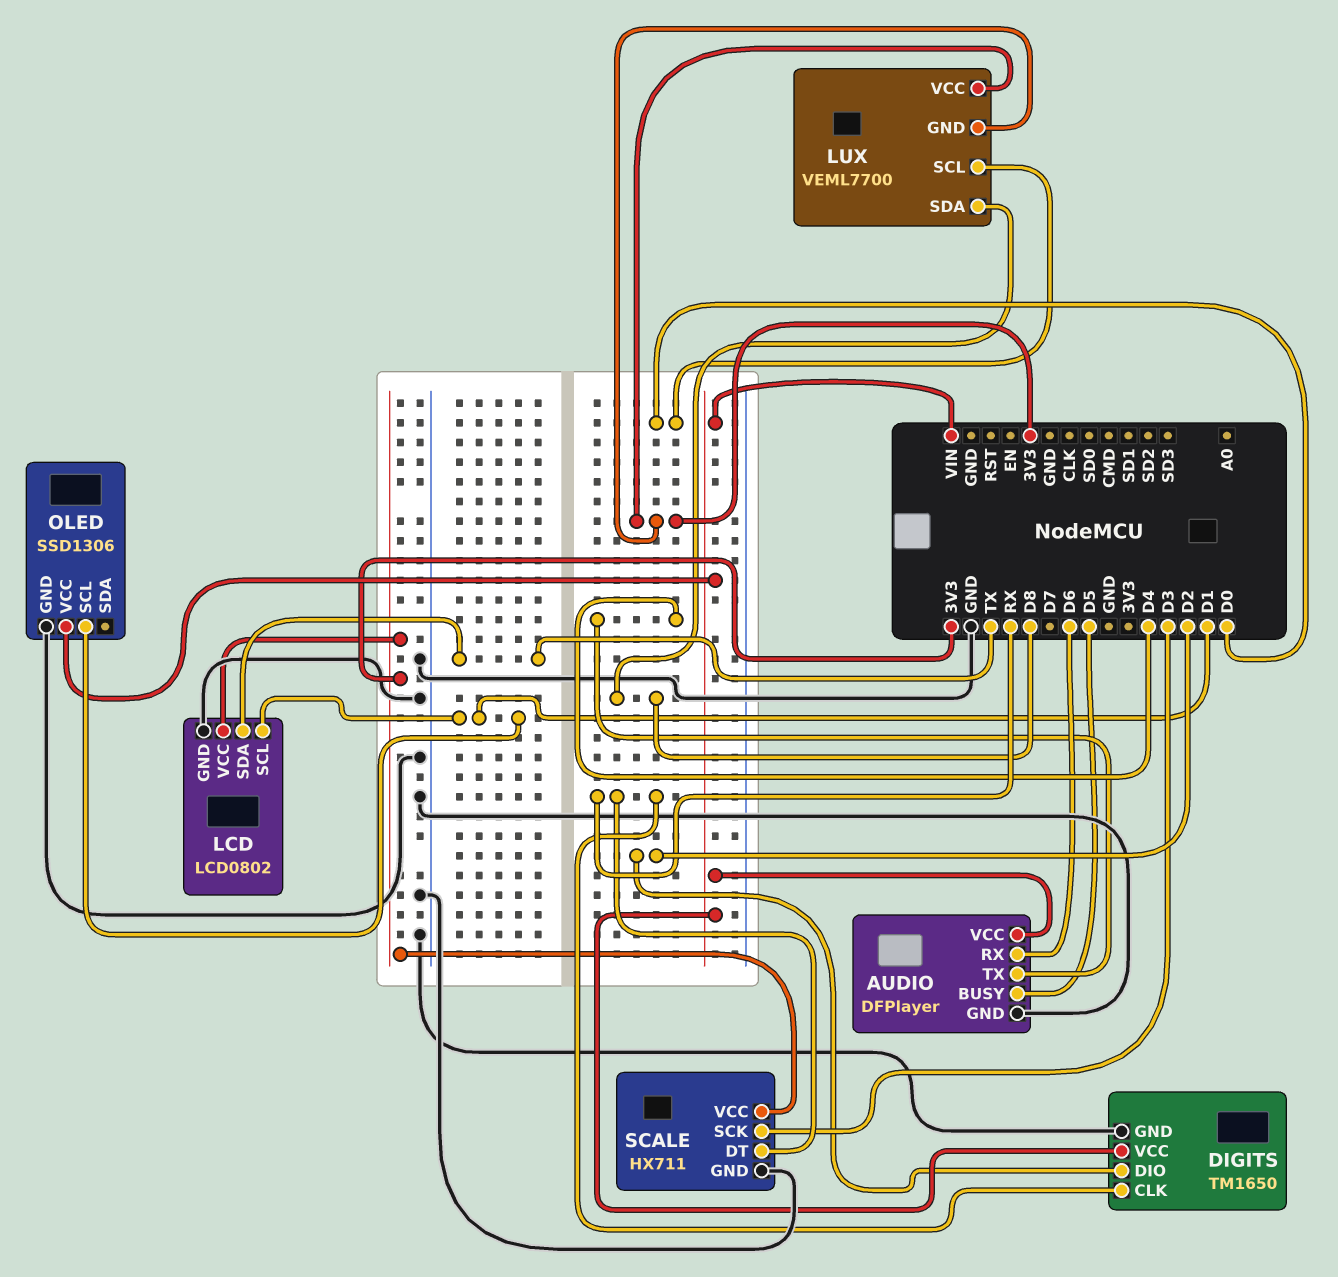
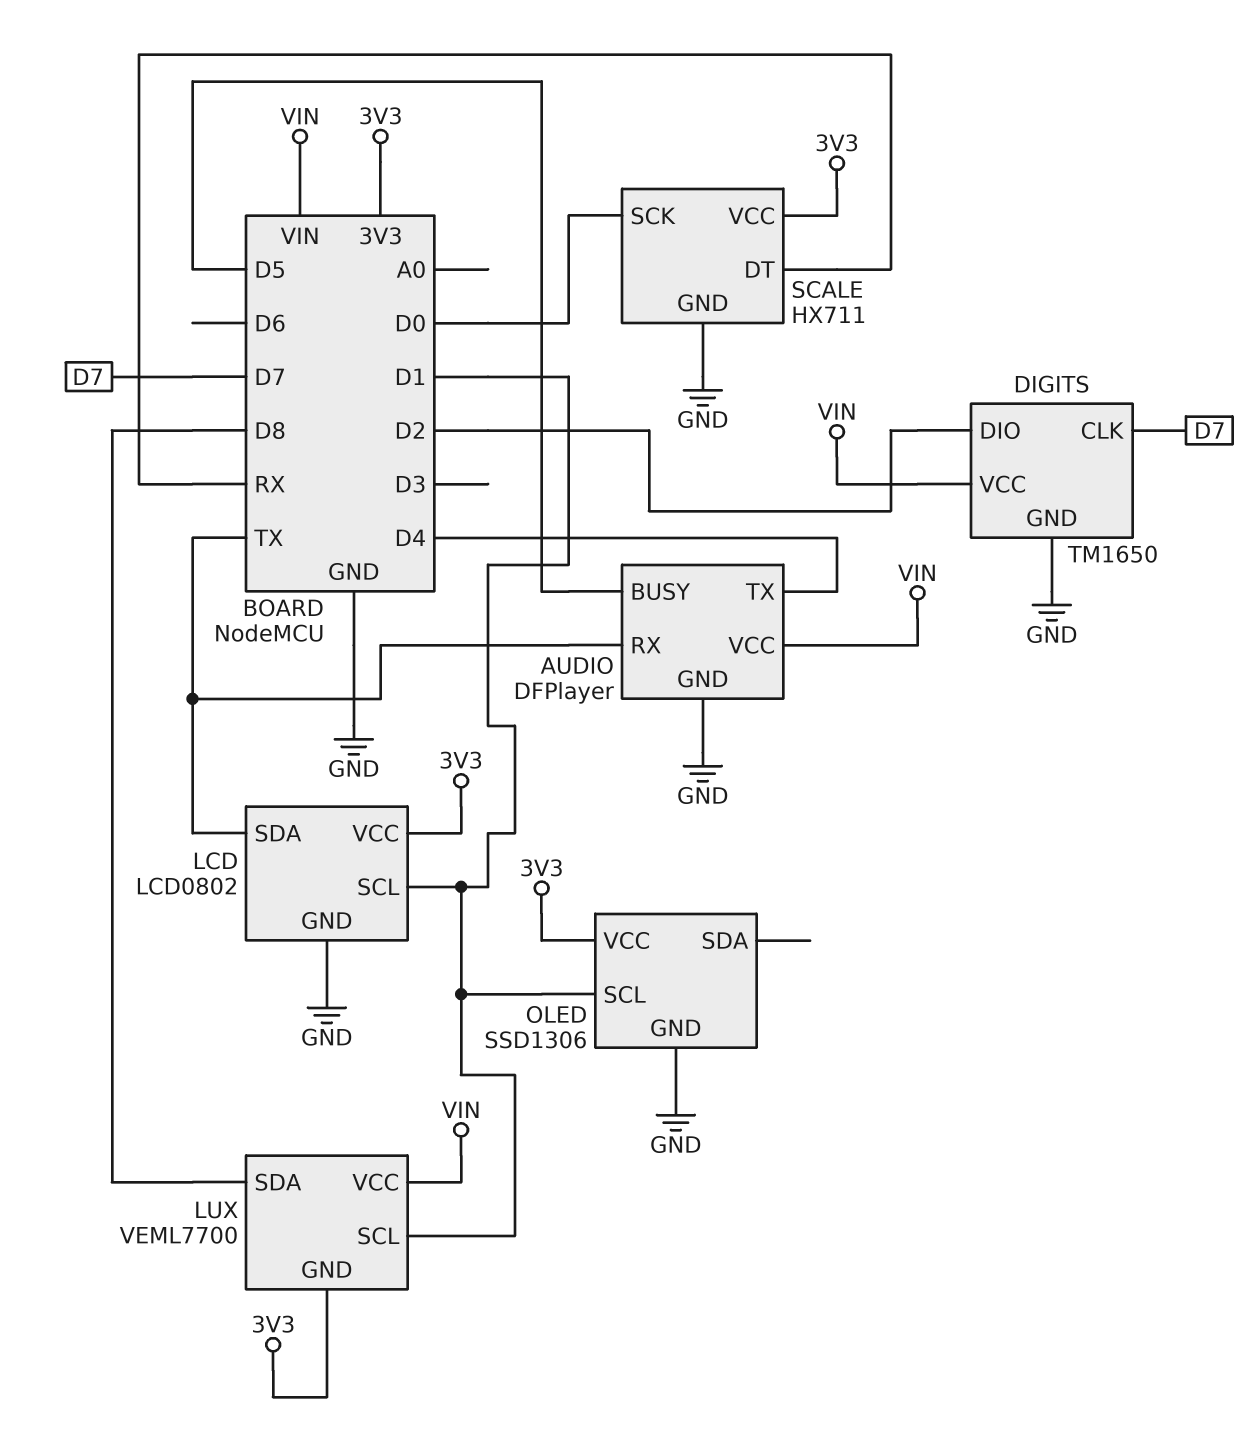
AUDIO pin RX: D6 -> TX
DIGITS pin CLK: RX -> D7
LUX pin SCL: D0 -> D1
LUX pin VCC: 3V3 -> VIN
OLED pin VCC: VIN -> 3V3
SCALE pin SCK: D3 -> D0

